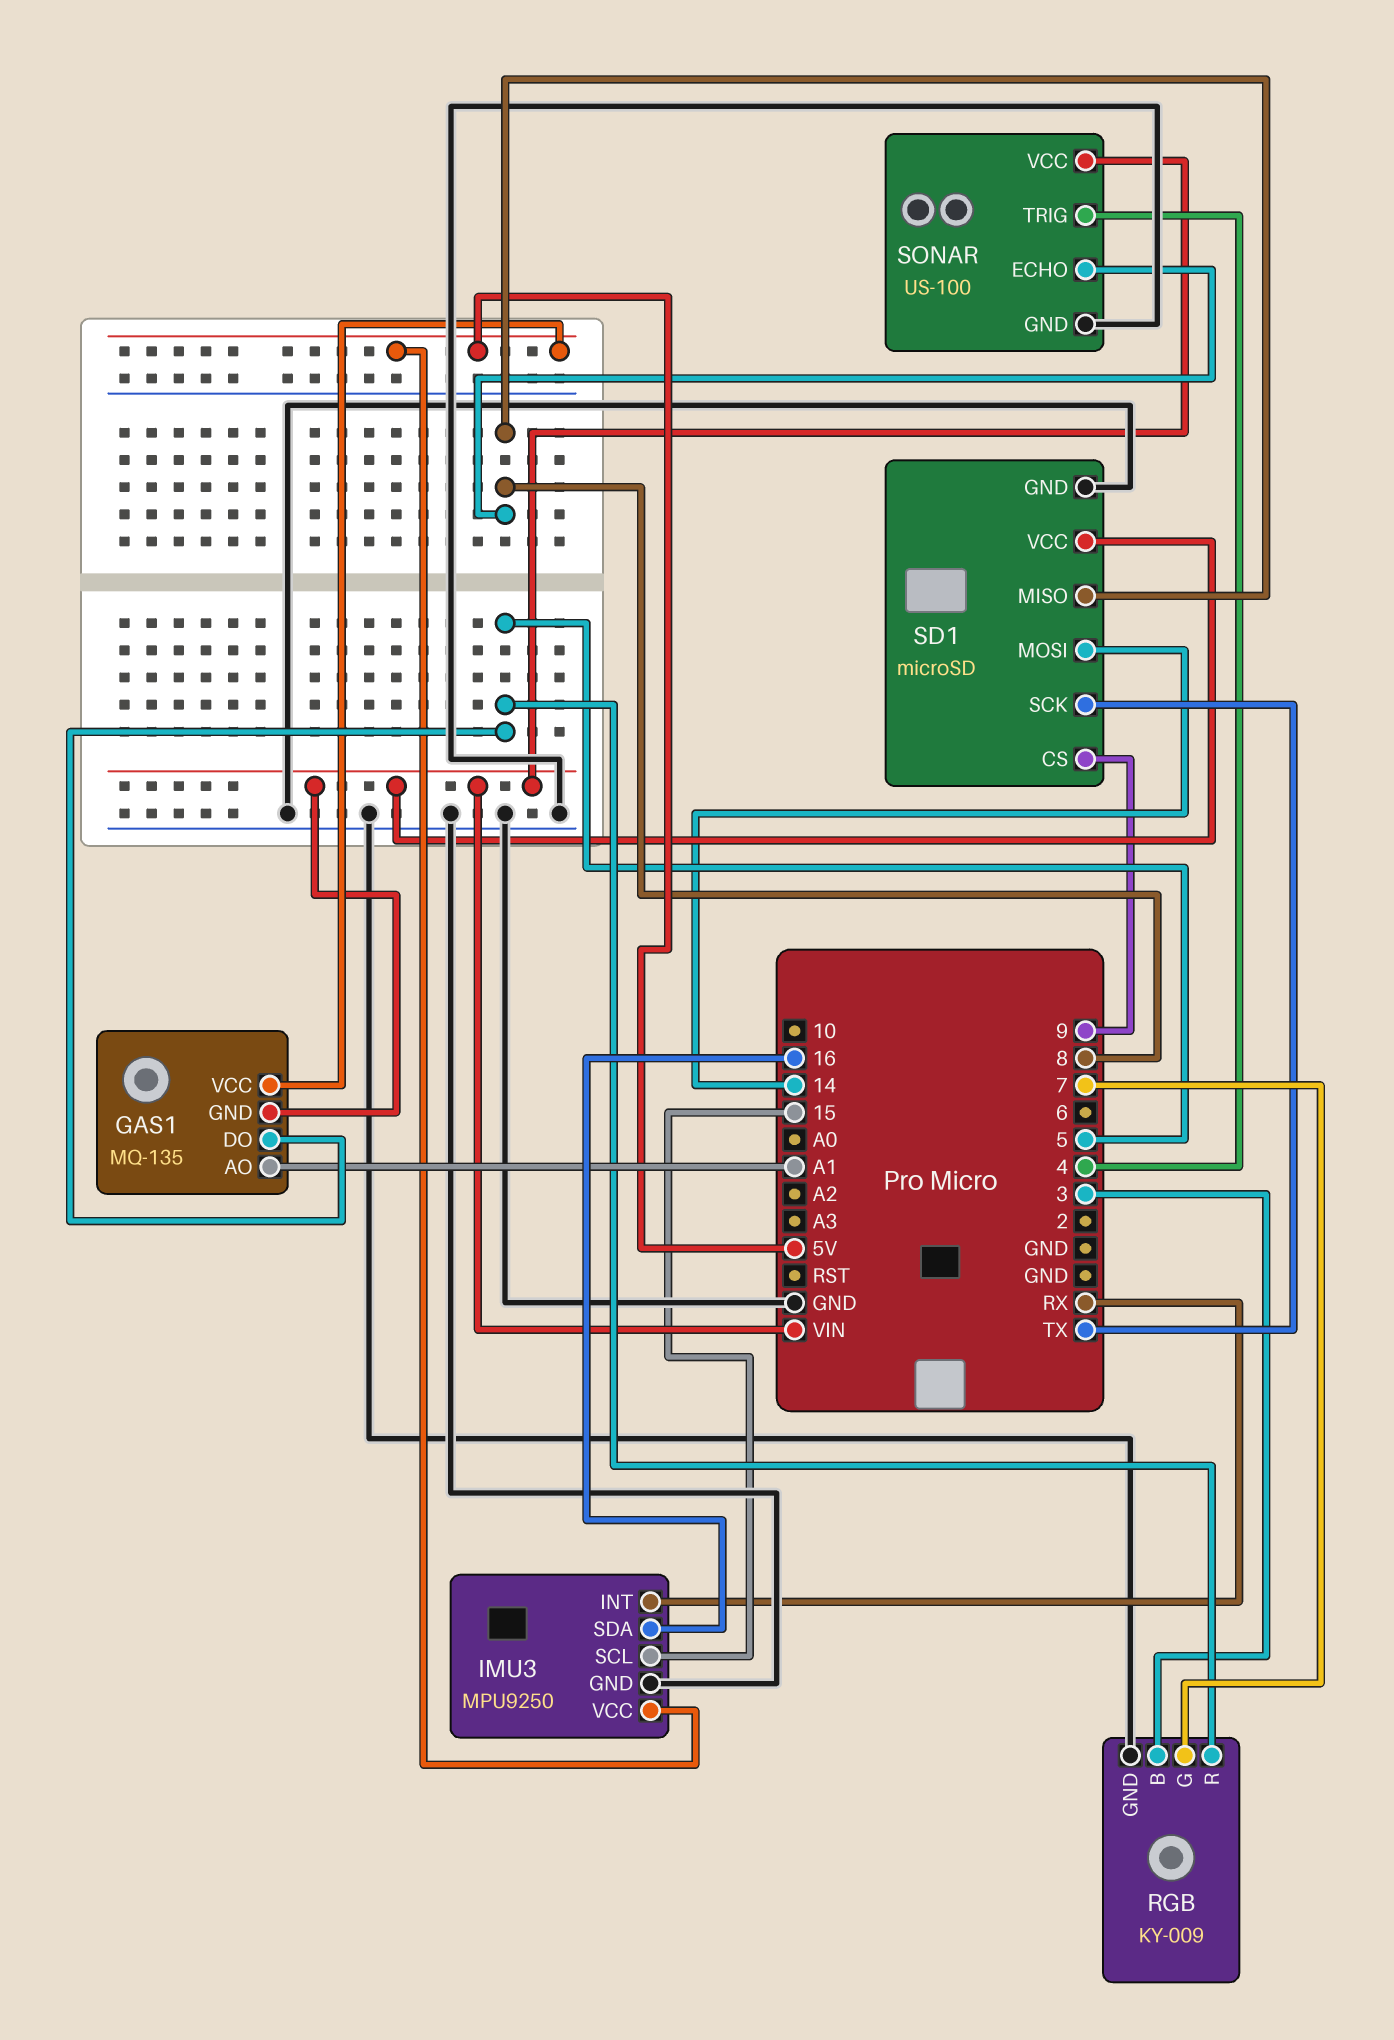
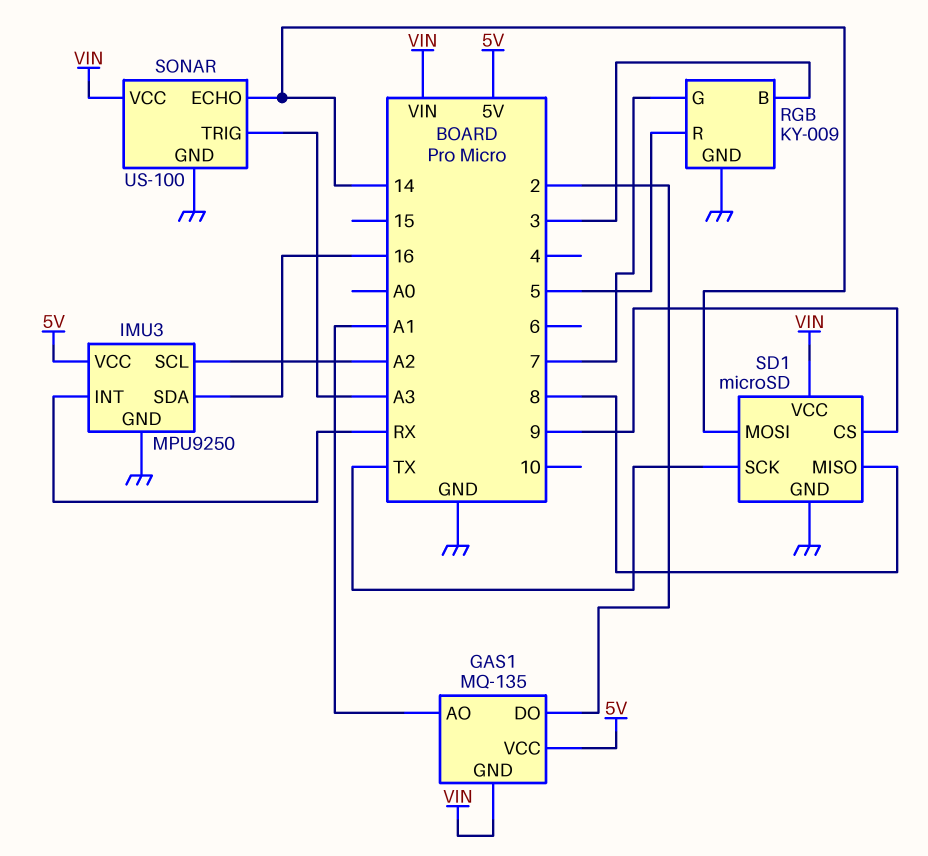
GAS1 pin DO: 5 -> 2
IMU3 pin SCL: 15 -> A2
SONAR pin ECHO: 8 -> 14
SONAR pin TRIG: 4 -> A3

